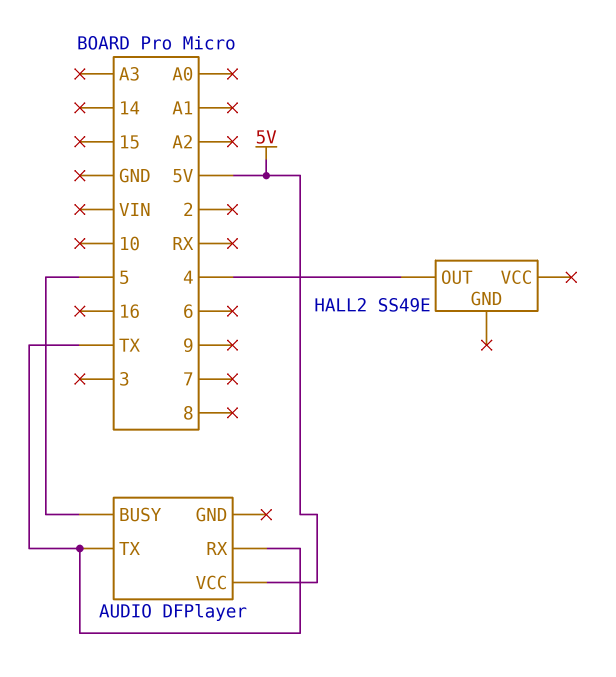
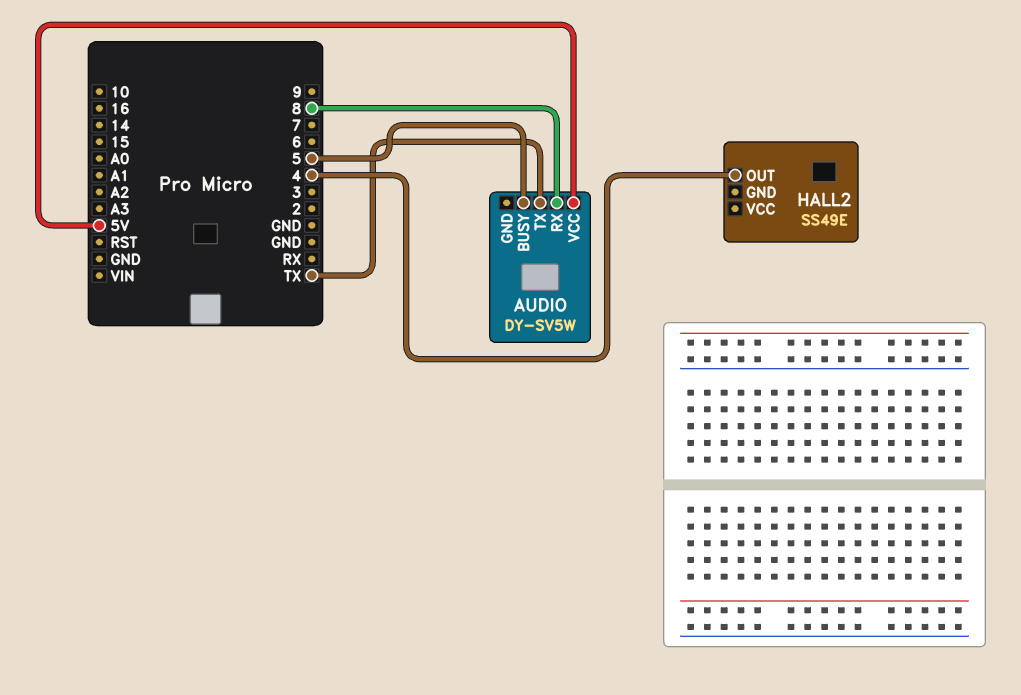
AUDIO: DFPlayer -> DY-SV5W
AUDIO pin RX: TX -> 8

